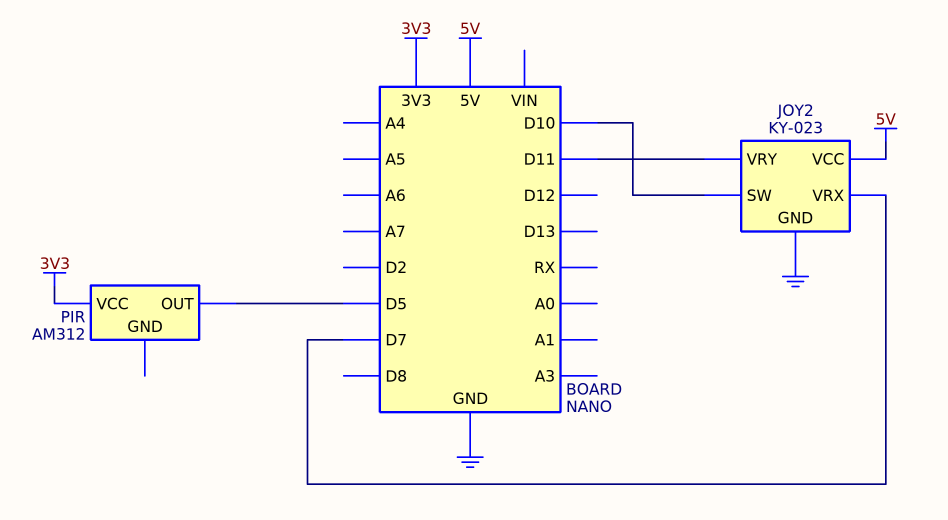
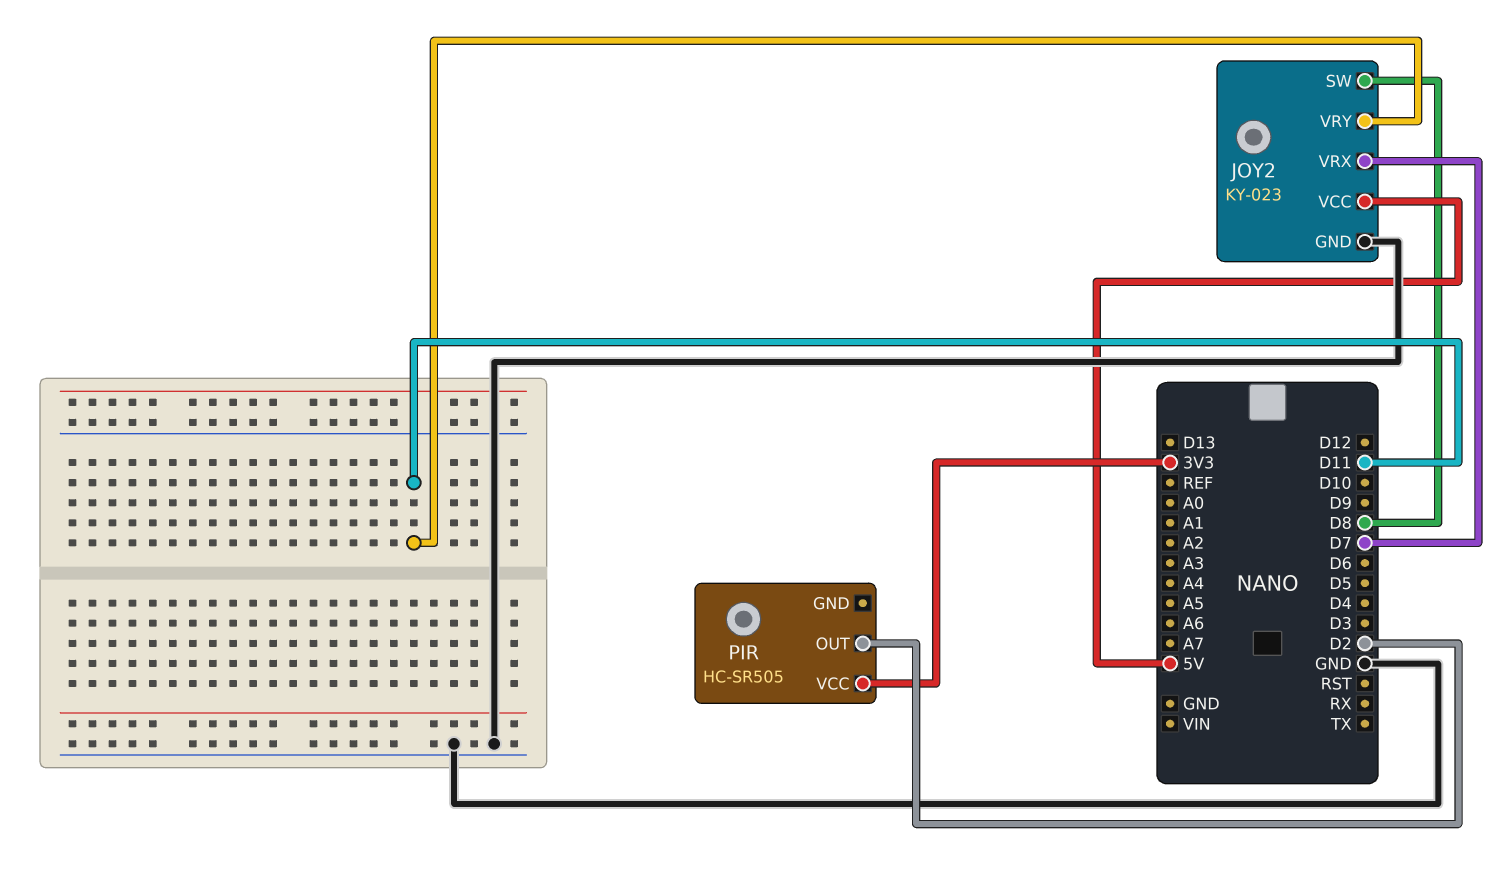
JOY2 pin SW: D10 -> D8
PIR: AM312 -> HC-SR505
PIR pin OUT: D5 -> D2

